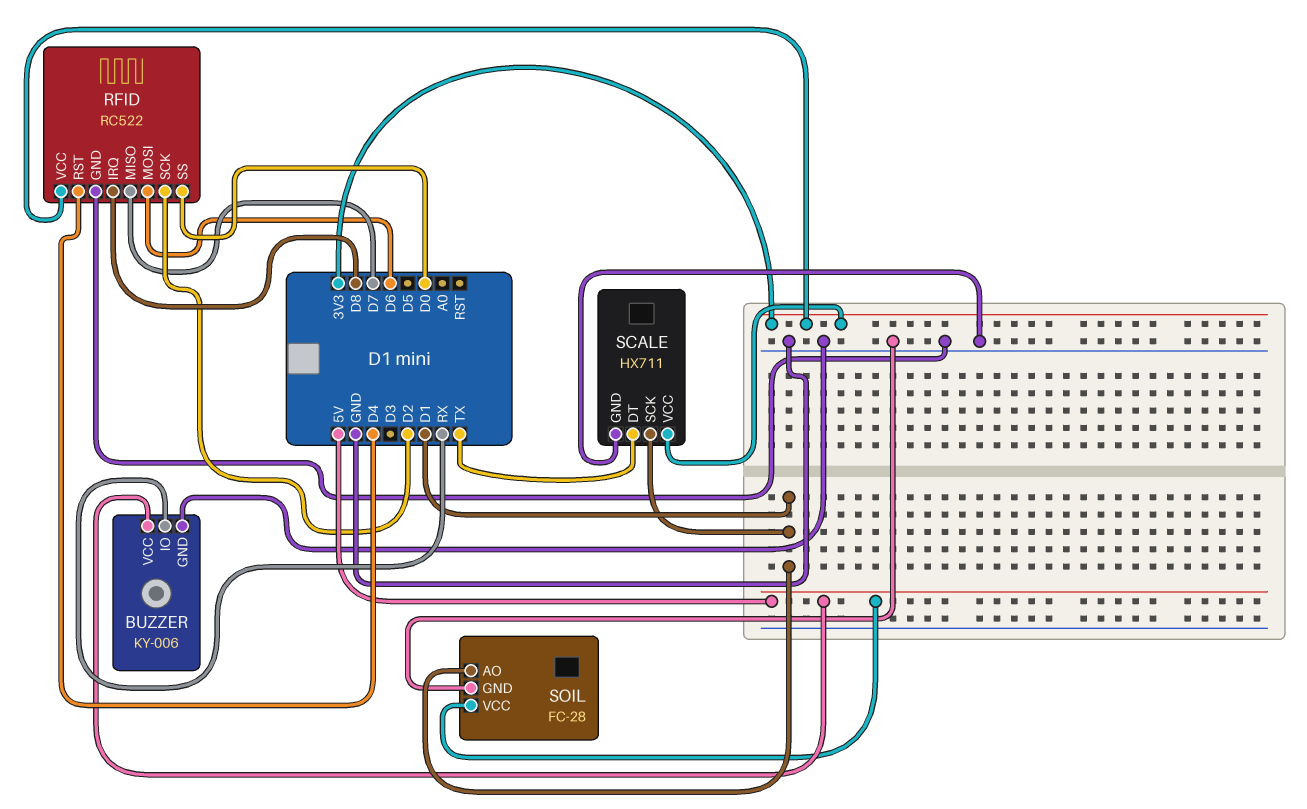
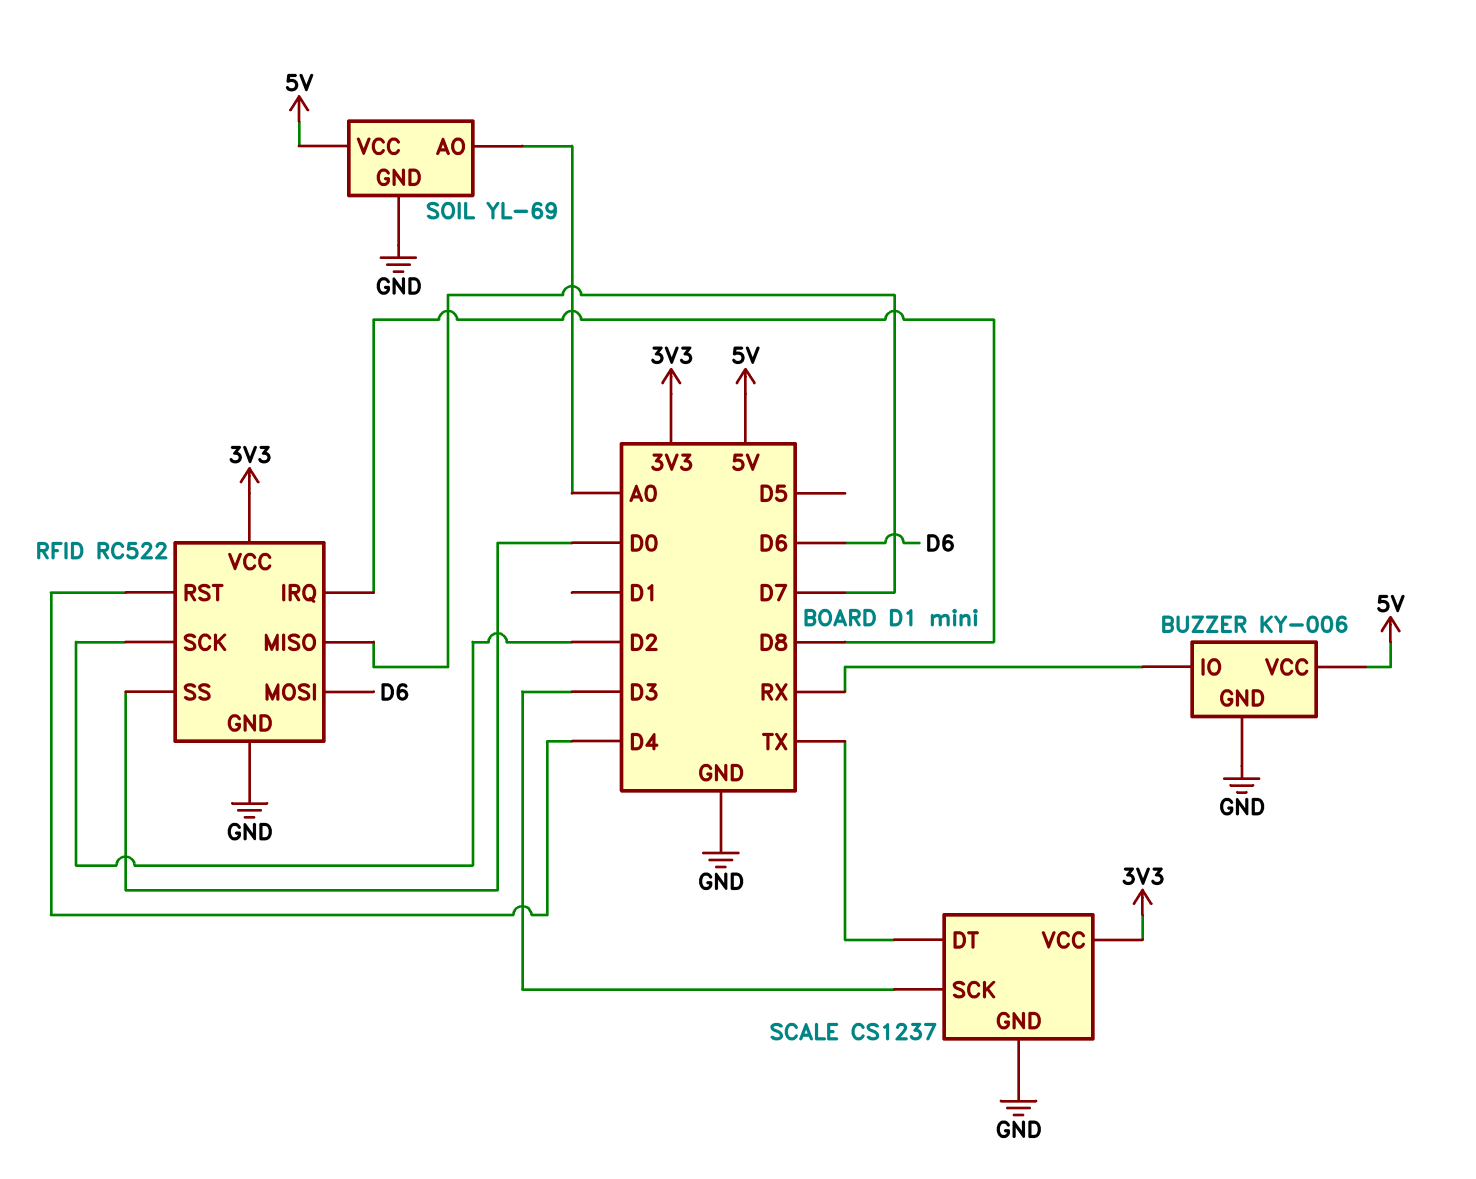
SCALE: HX711 -> CS1237
SCALE pin SCK: D1 -> D3
SOIL: FC-28 -> YL-69
SOIL pin AO: D1 -> A0

